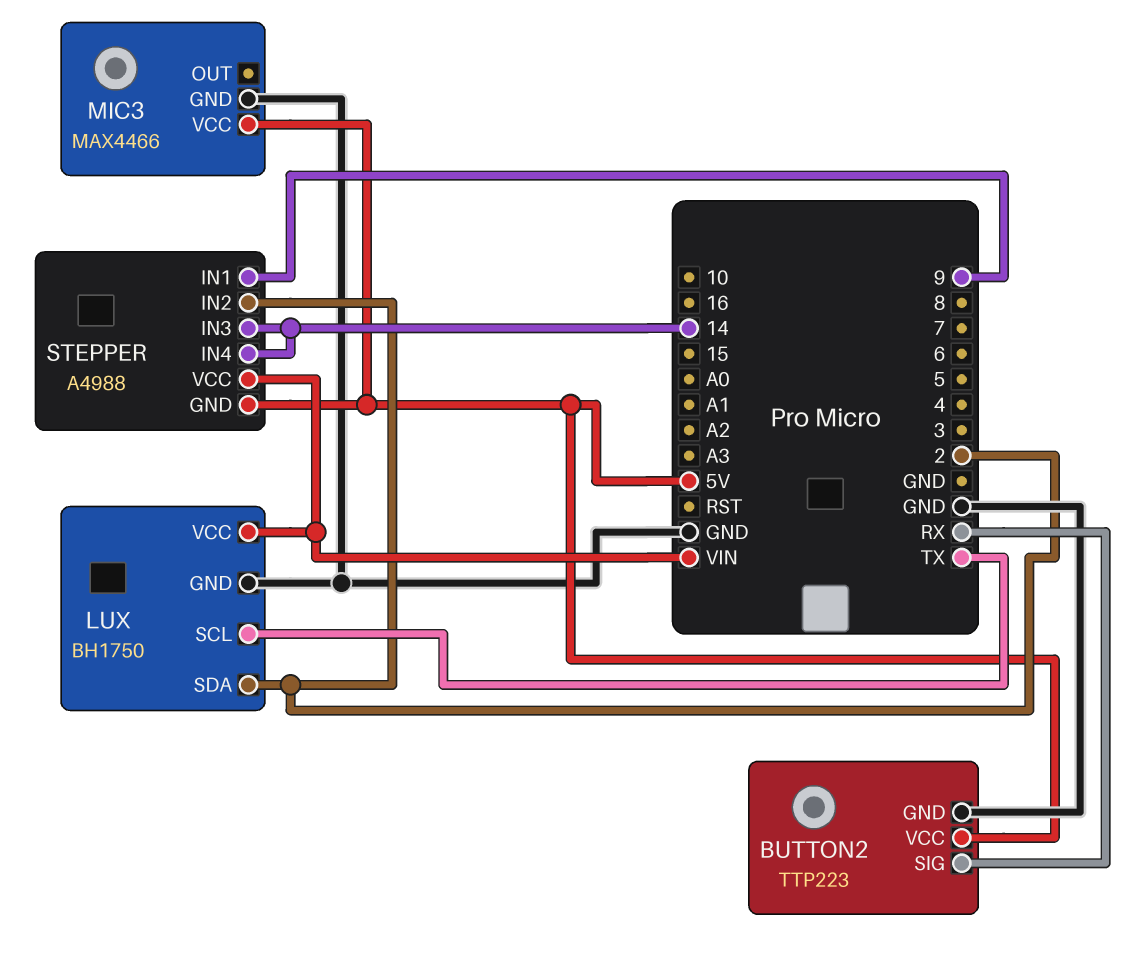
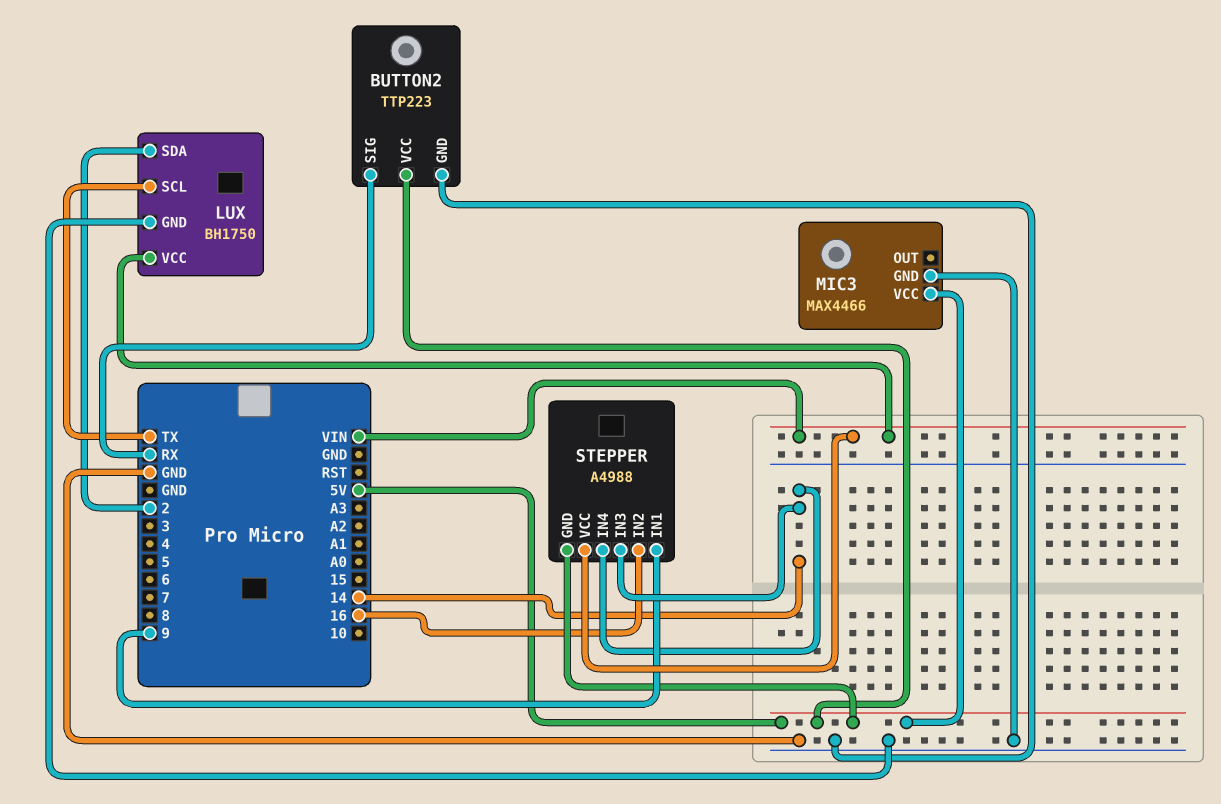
STEPPER pin IN2: 2 -> 16

